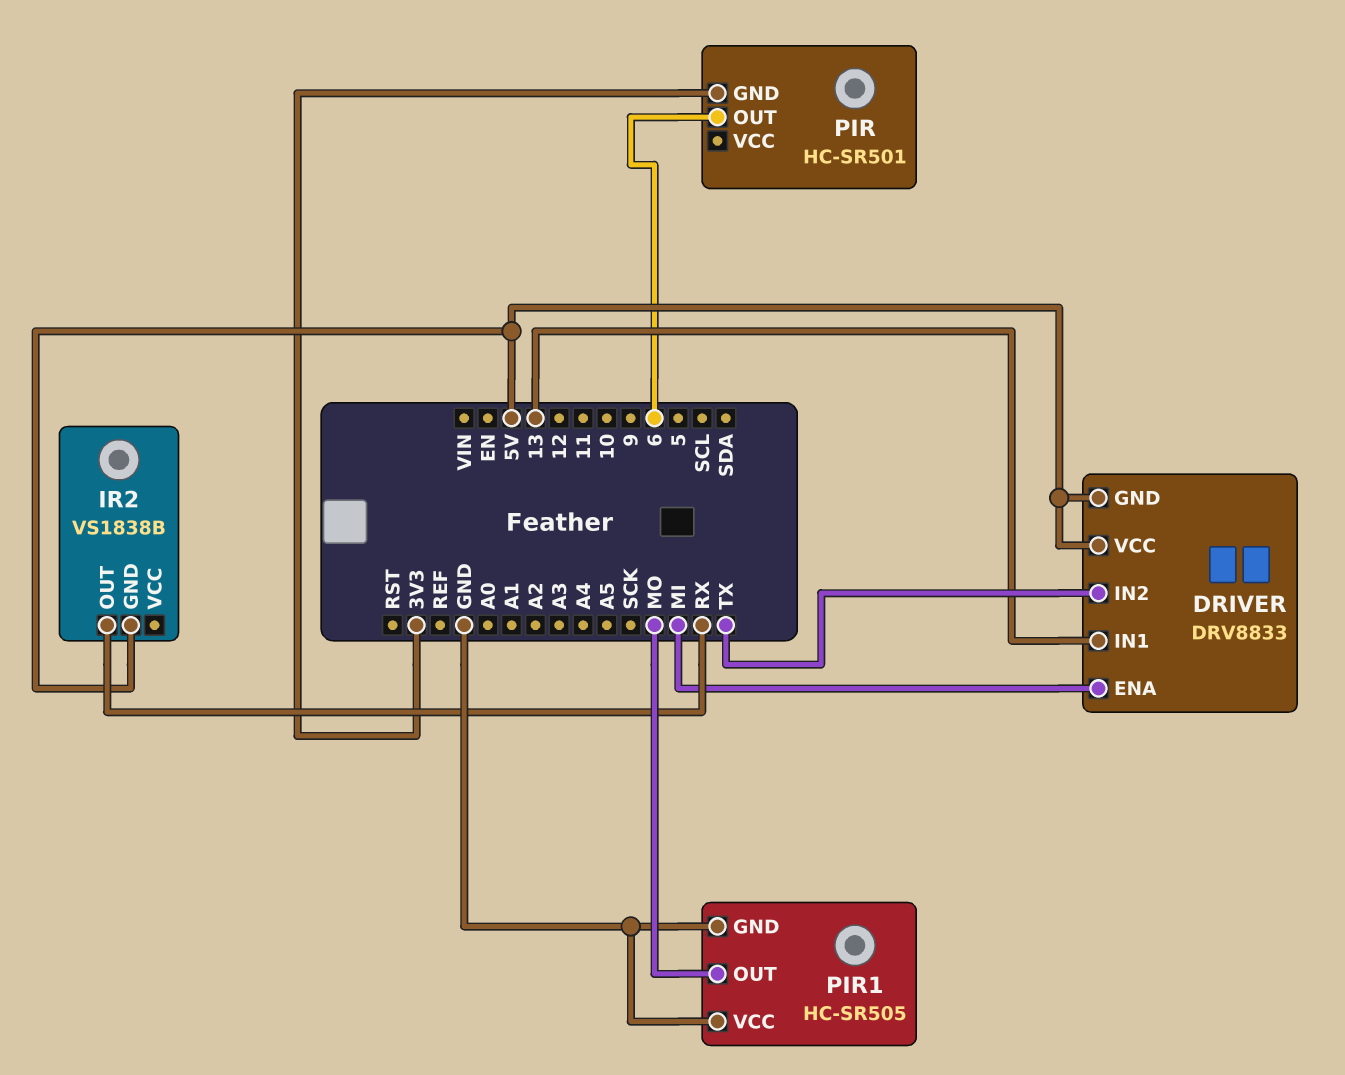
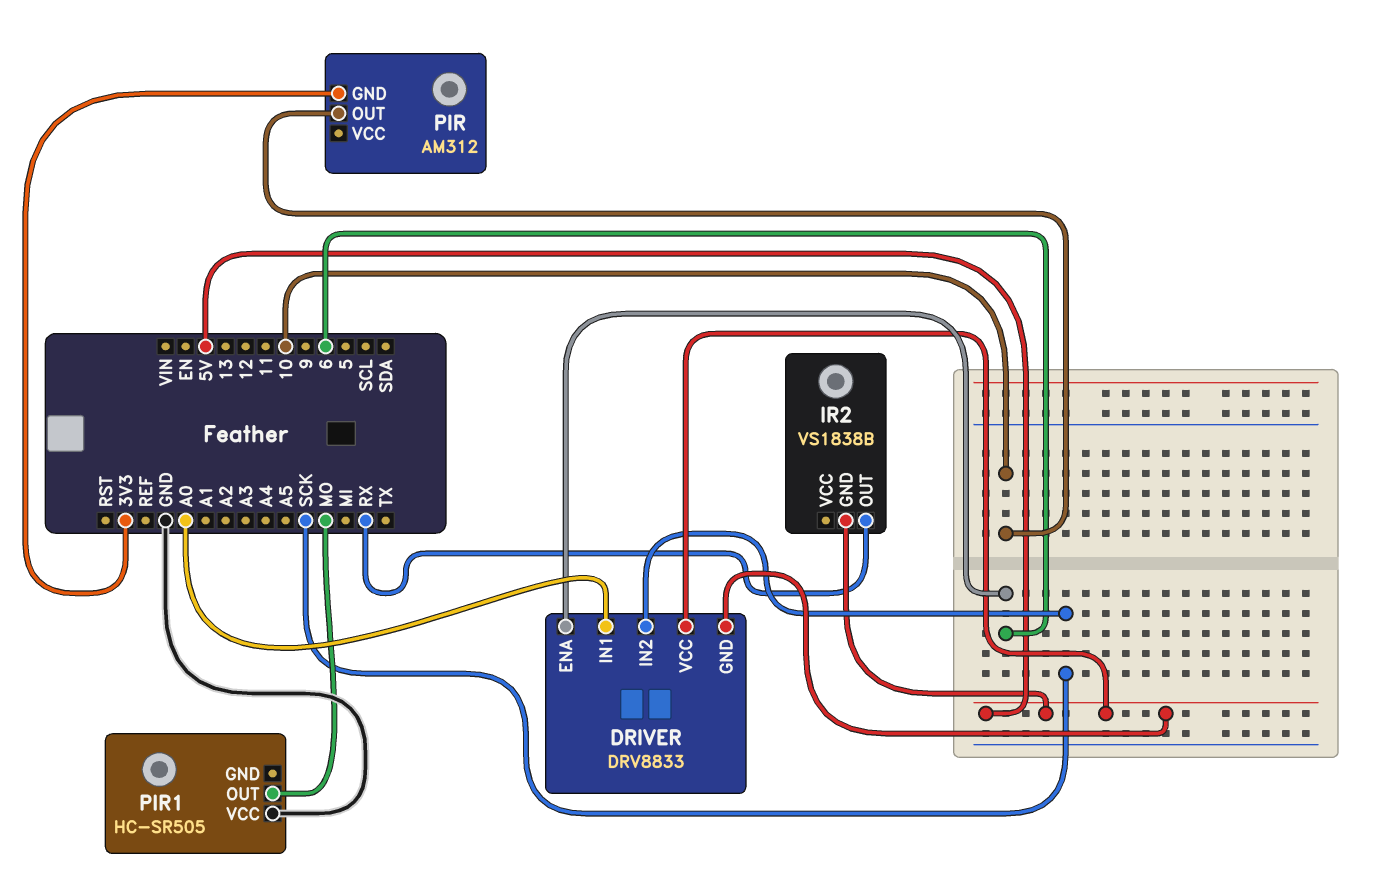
DRIVER pin ENA: MI -> 6
DRIVER pin IN1: 13 -> A0
DRIVER pin IN2: TX -> SCK
PIR: HC-SR501 -> AM312
PIR pin OUT: 6 -> 10
PIR1 pin GND: GND -> none

